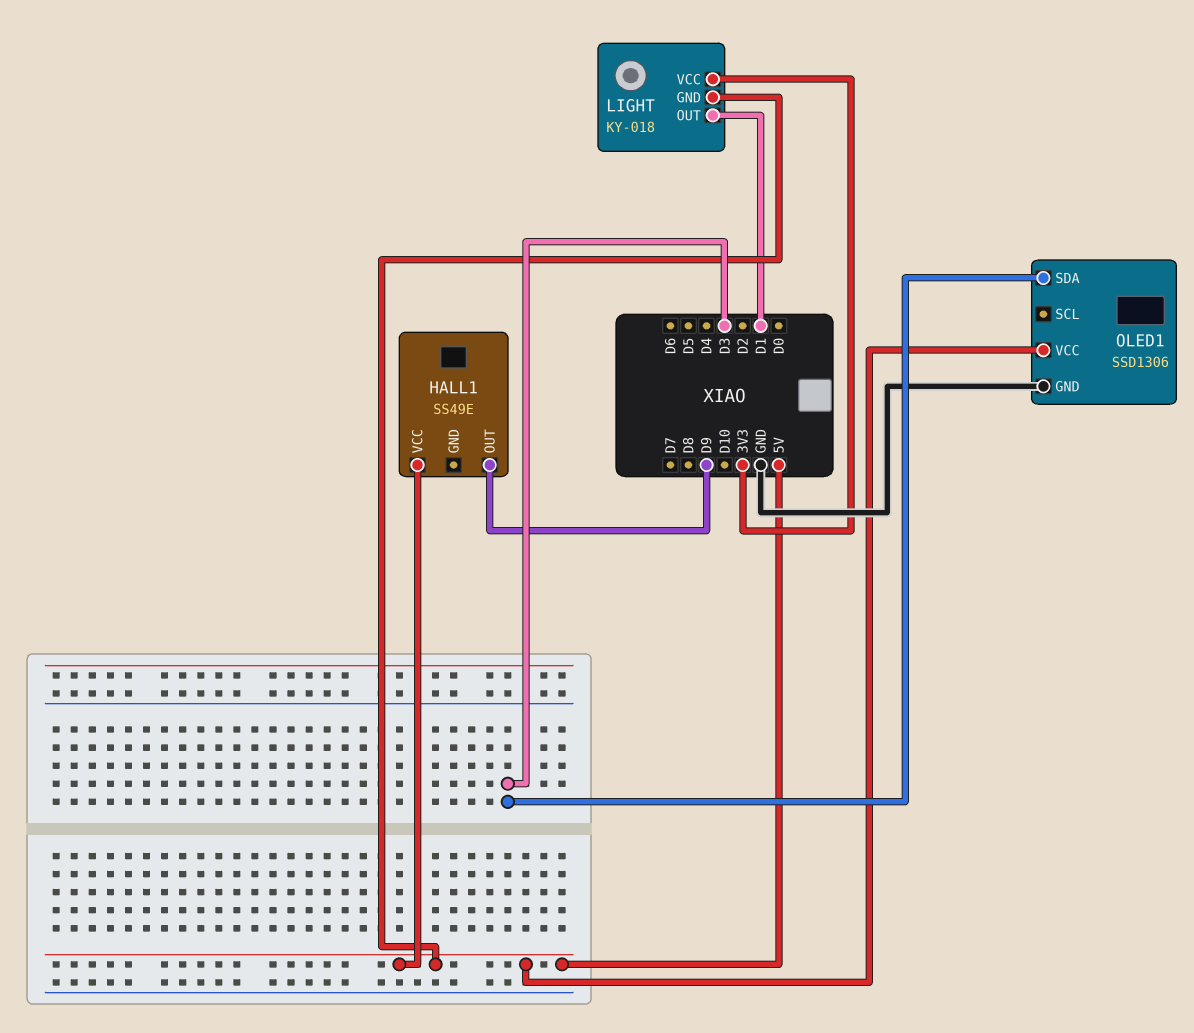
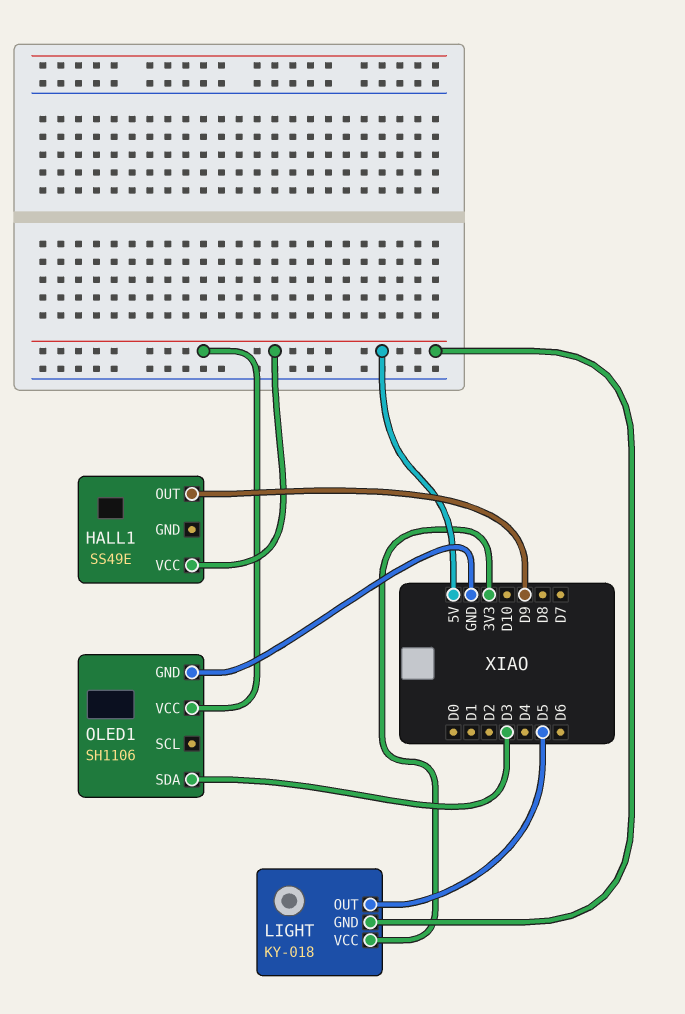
LIGHT pin OUT: D1 -> D5
OLED1: SSD1306 -> SH1106

